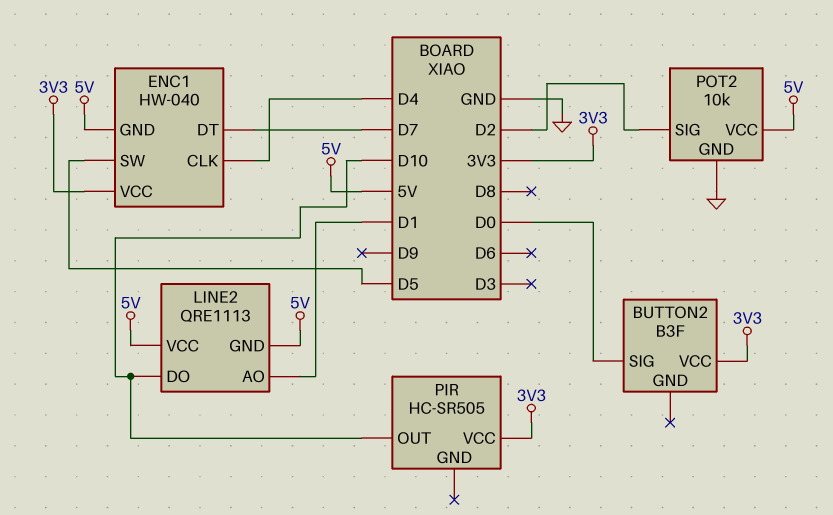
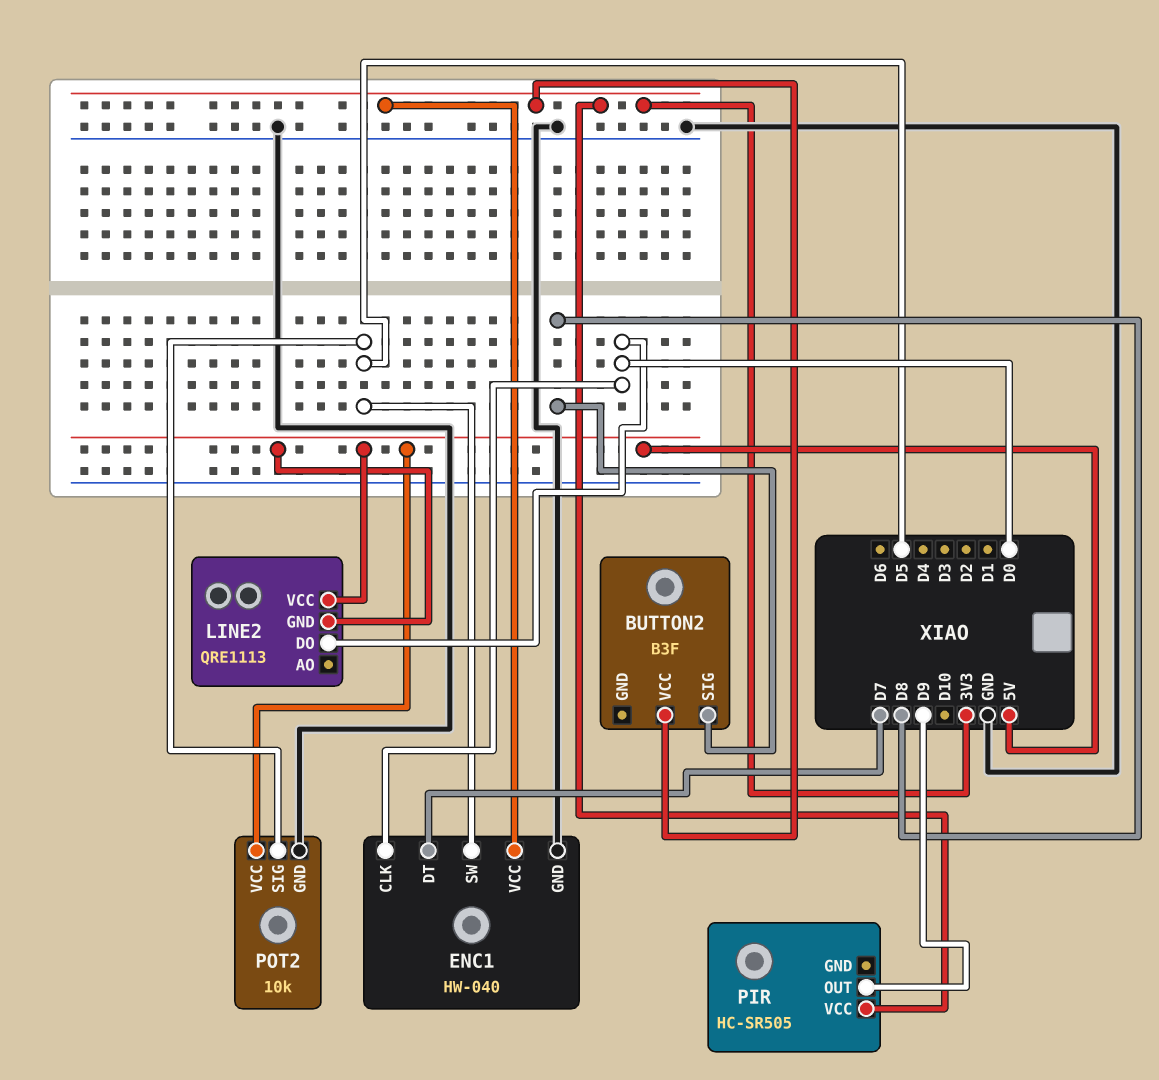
BUTTON2 pin SIG: D0 -> D8
ENC1 pin CLK: D4 -> D0
ENC1 pin GND: 5V -> GND
LINE2 pin AO: D1 -> none
LINE2 pin DO: D10 -> D0
PIR pin OUT: D10 -> D9
POT2 pin SIG: D2 -> D5

